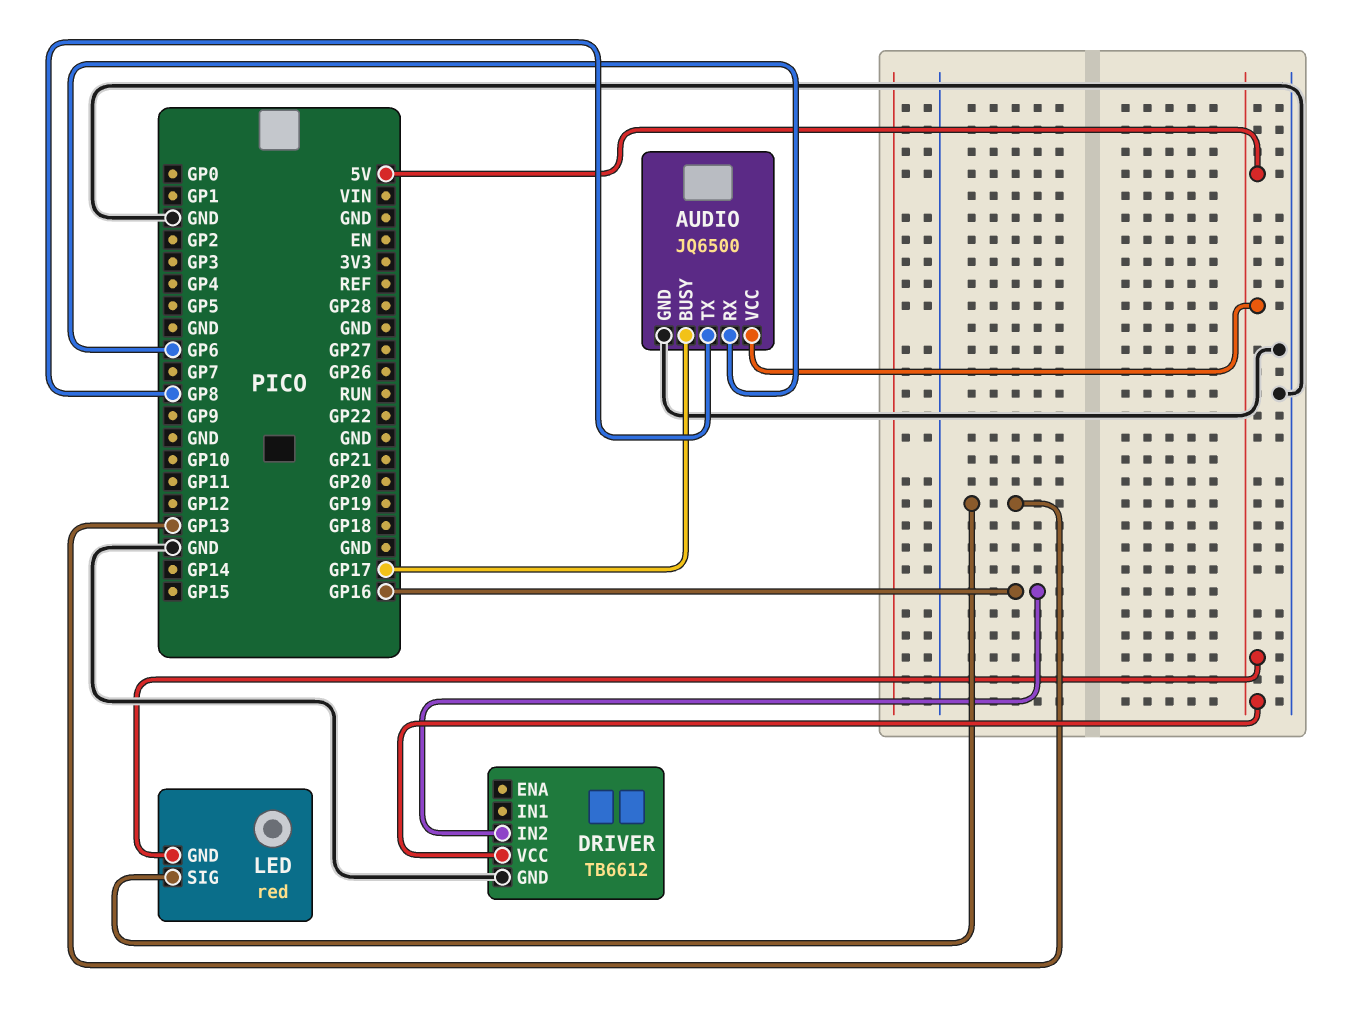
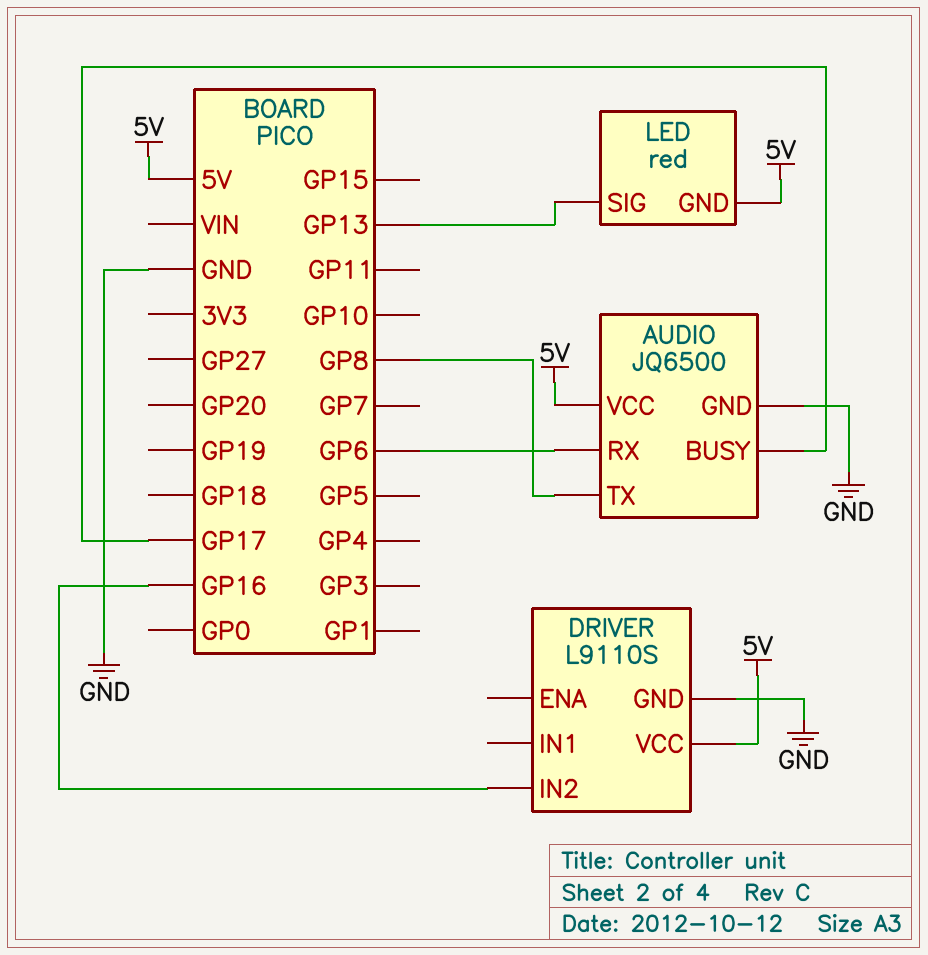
DRIVER: TB6612 -> L9110S

